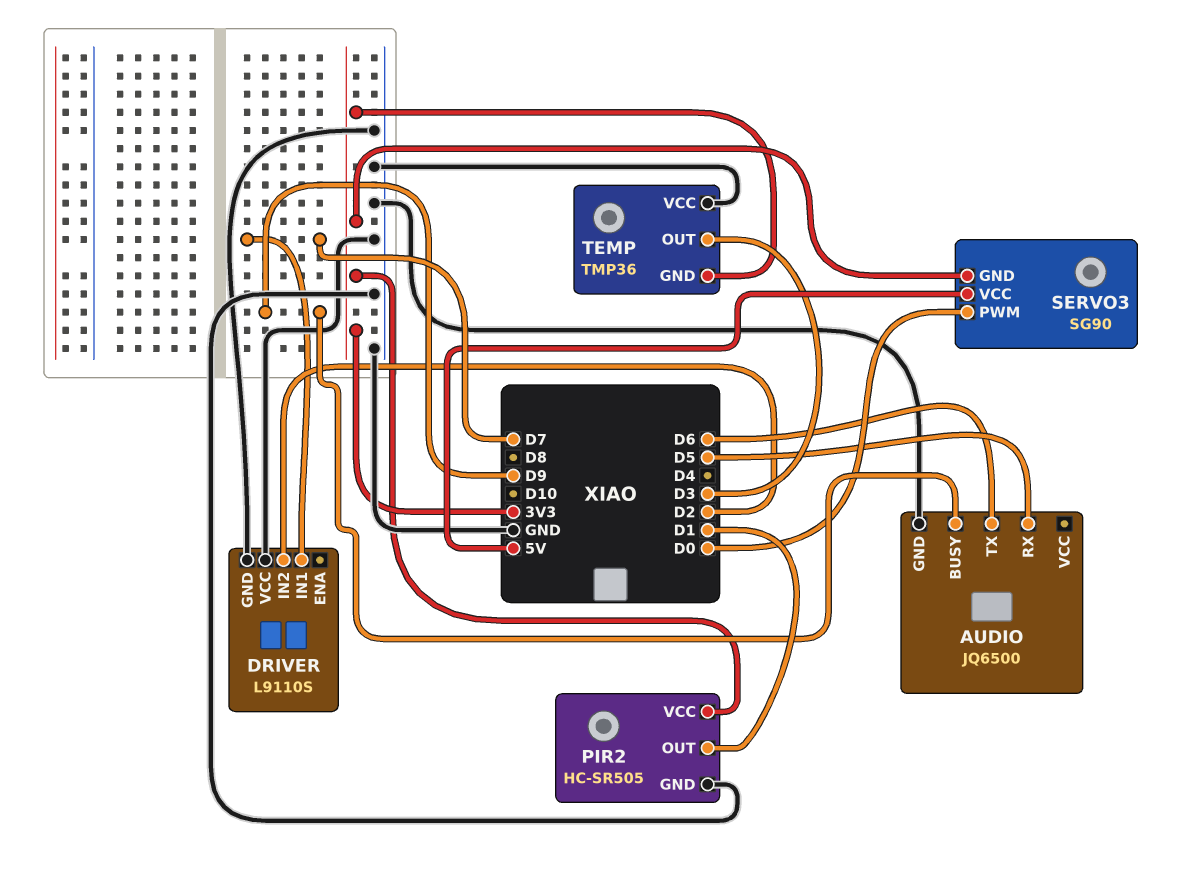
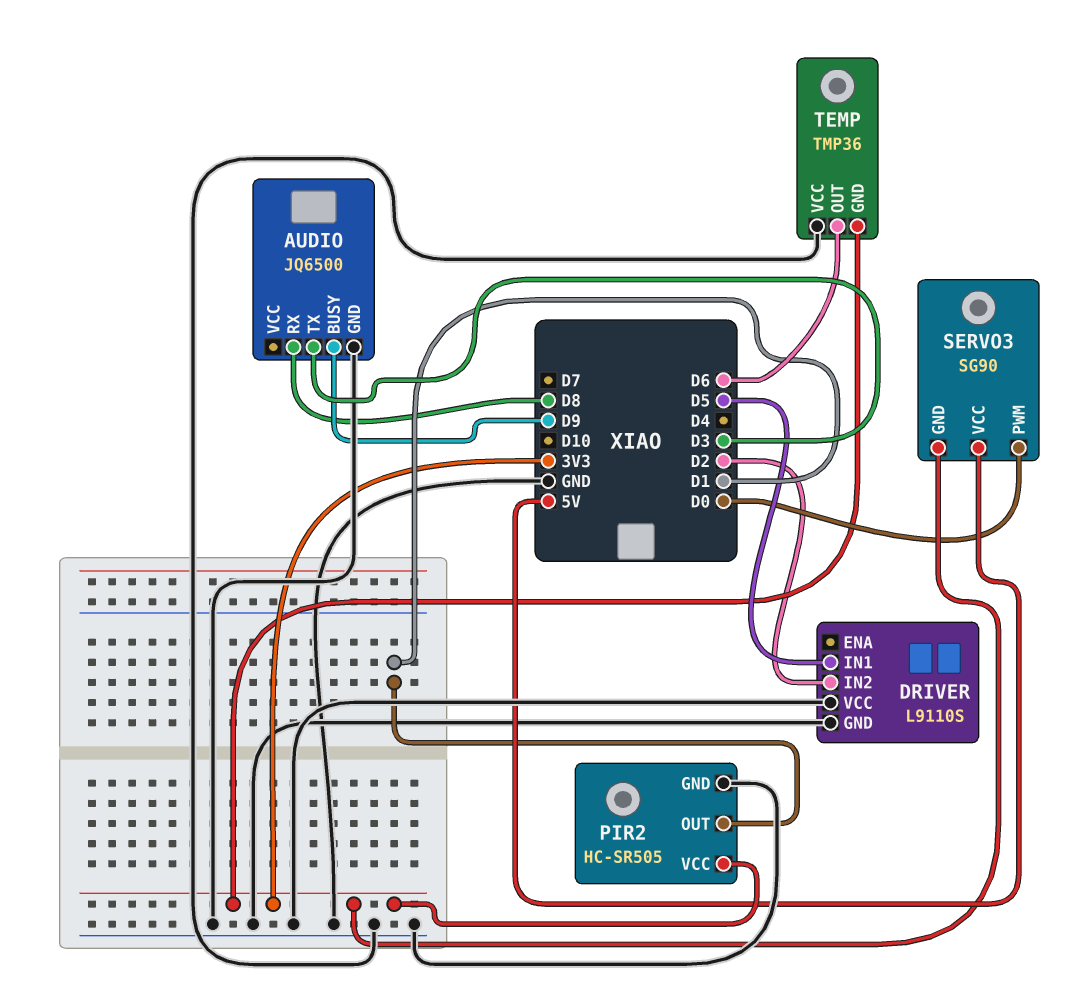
AUDIO pin RX: D5 -> D8
AUDIO pin TX: D6 -> D3
DRIVER pin IN1: D7 -> D5
TEMP pin OUT: D3 -> D6

